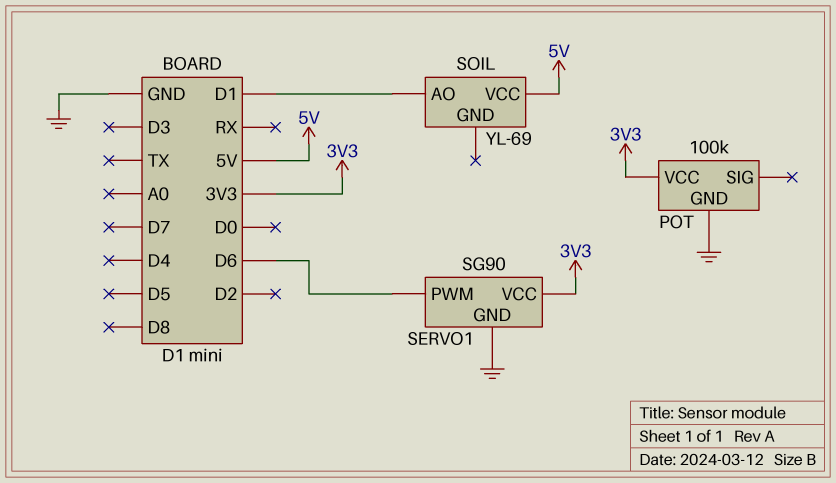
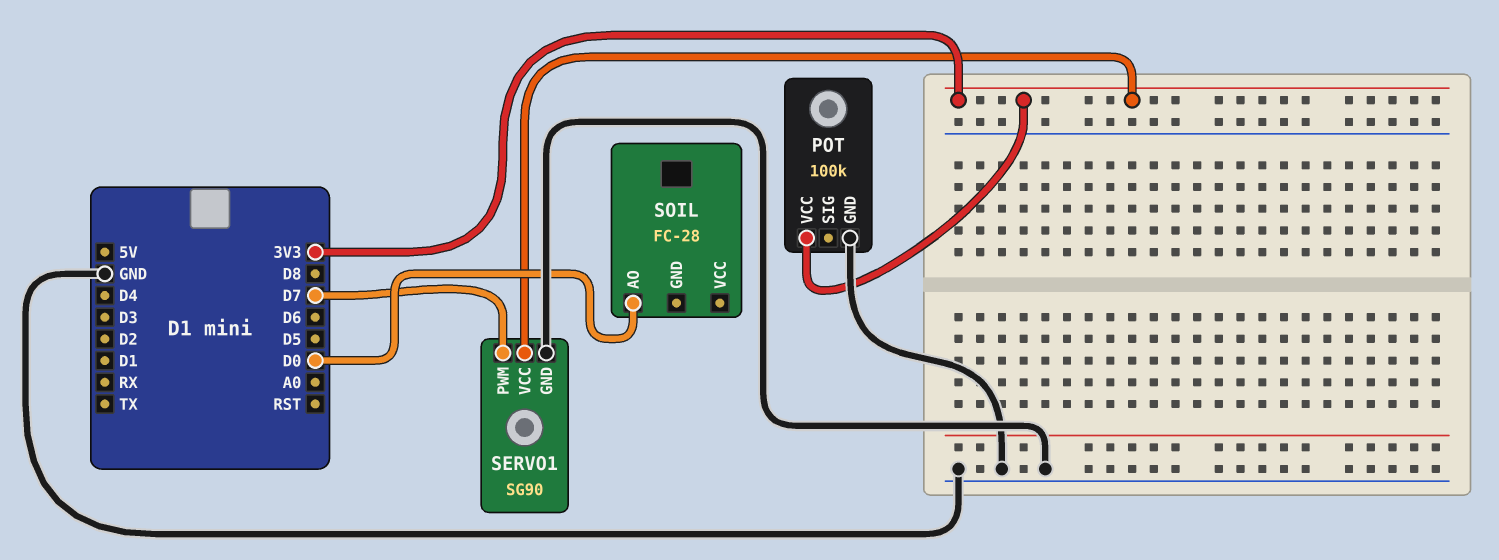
SERVO1 pin PWM: D6 -> D7
SOIL: YL-69 -> FC-28
SOIL pin AO: D1 -> D0
SOIL pin VCC: 5V -> none

